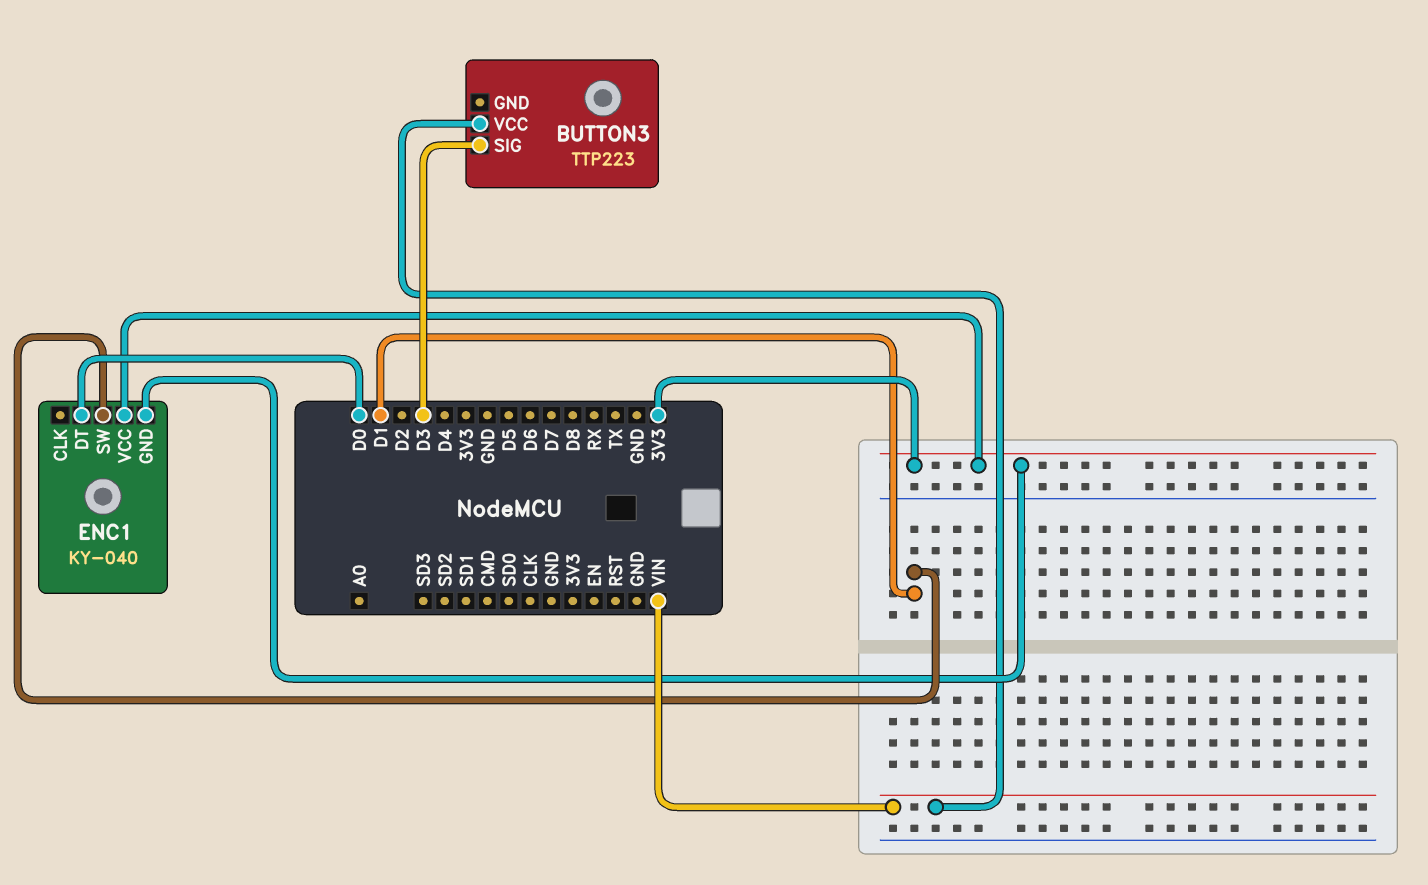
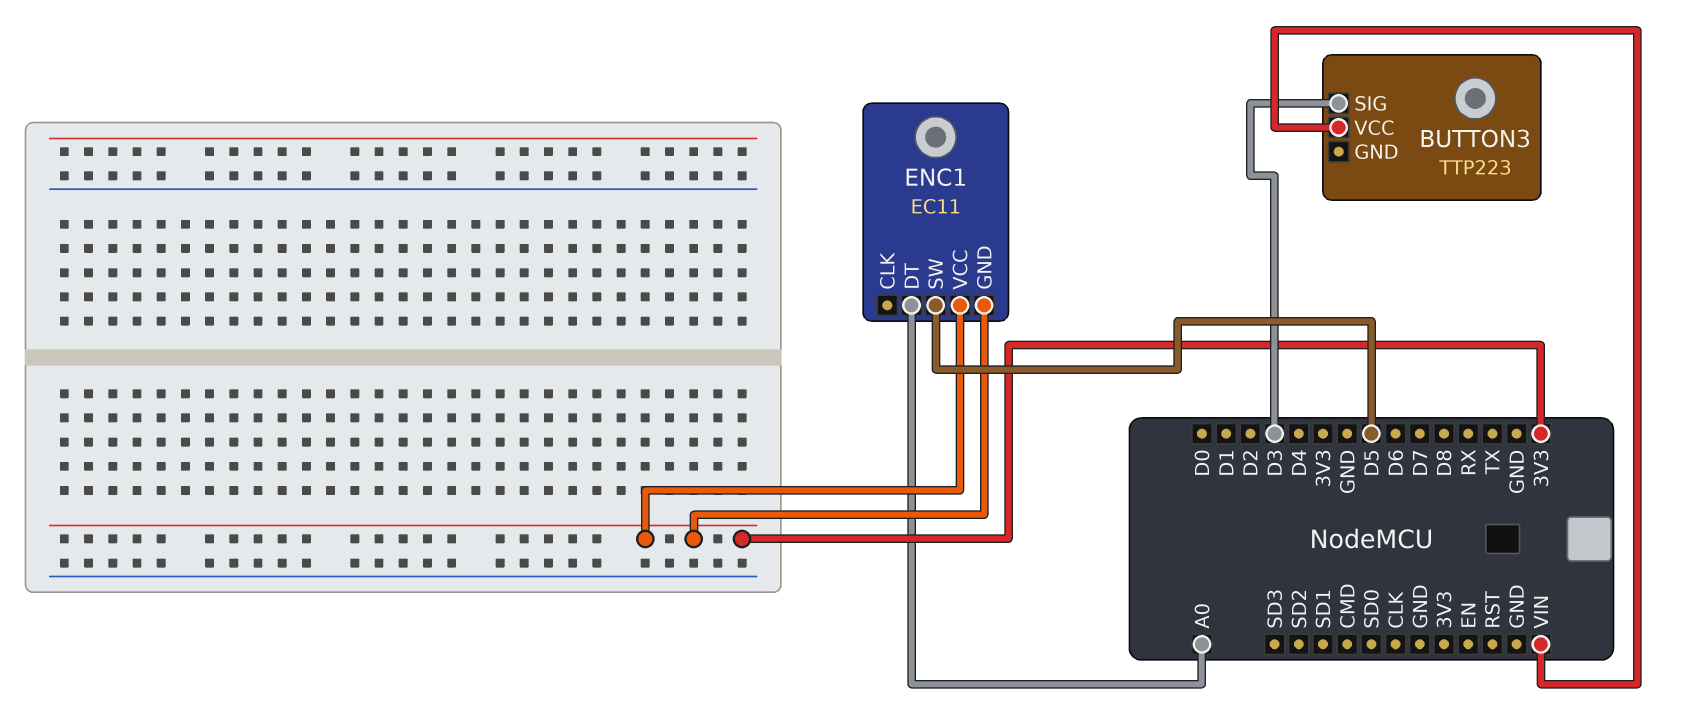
ENC1: KY-040 -> EC11
ENC1 pin DT: D0 -> A0
ENC1 pin SW: D1 -> D5

